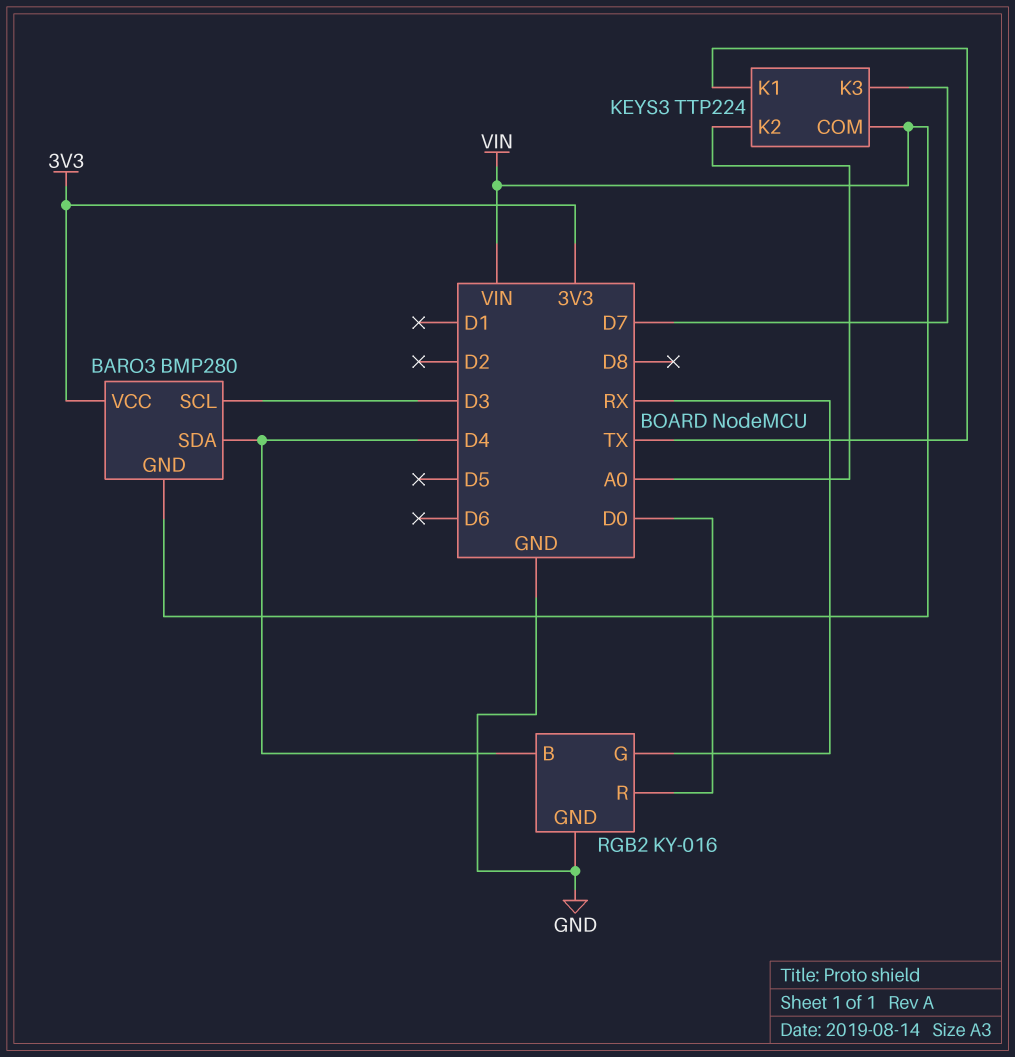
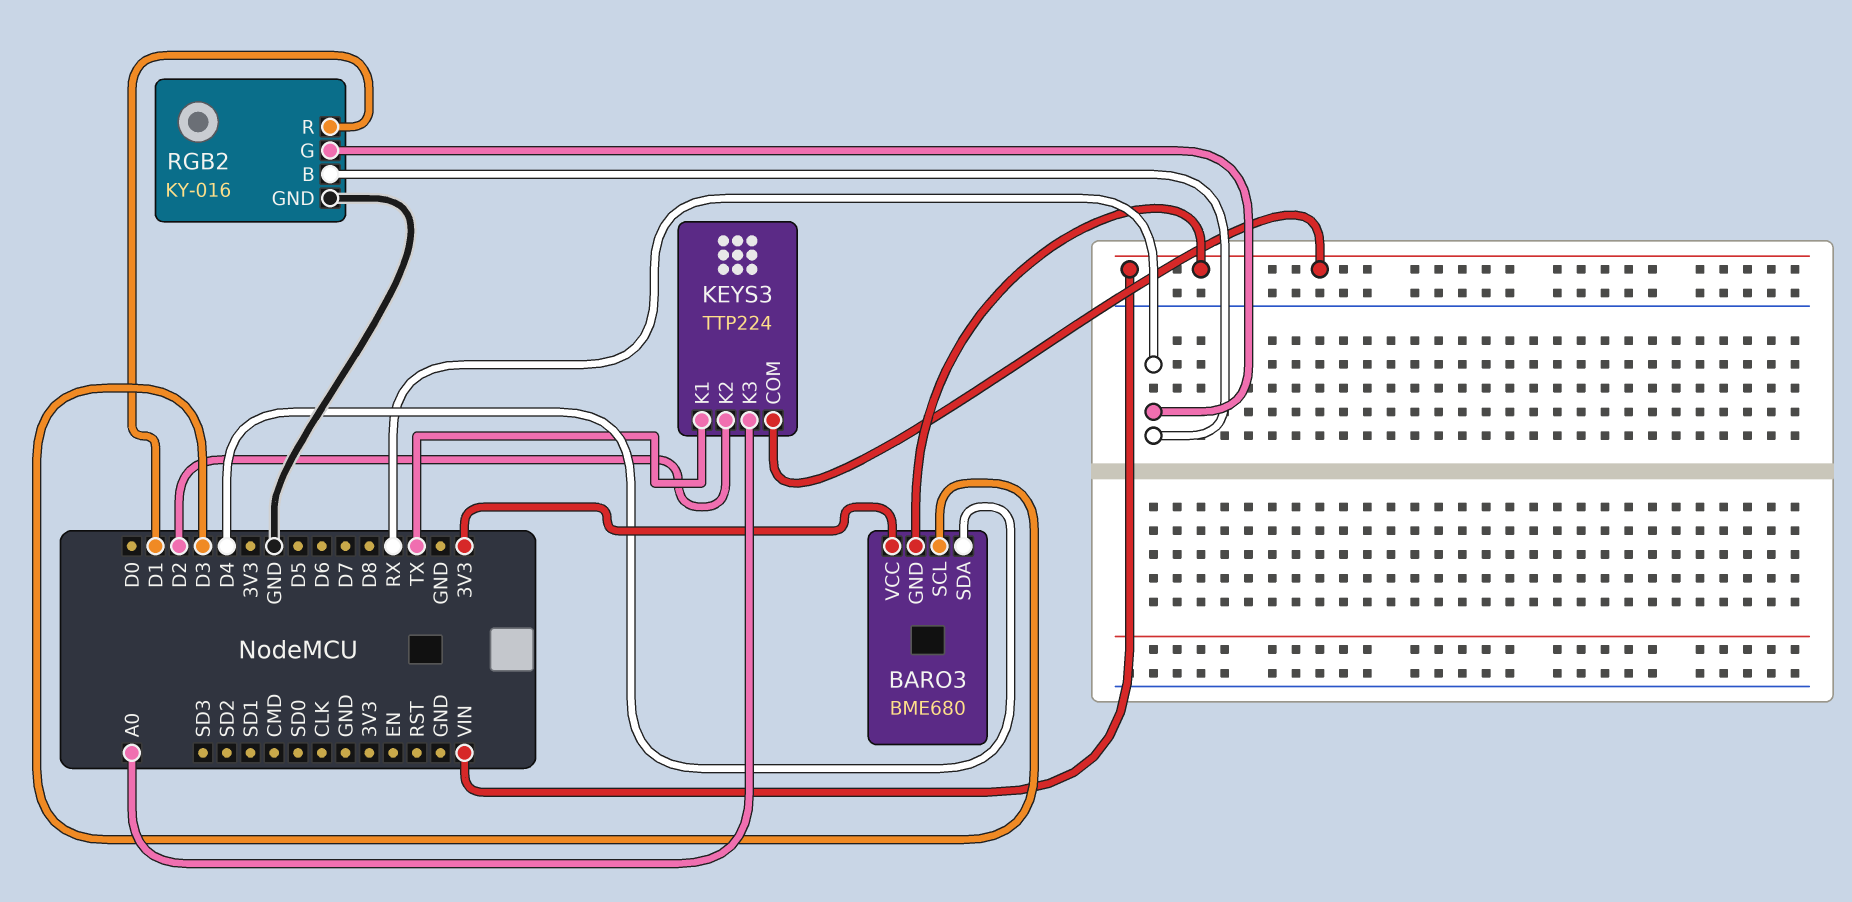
BARO3: BMP280 -> BME680
KEYS3 pin K2: A0 -> D2
KEYS3 pin K3: D7 -> A0
RGB2 pin B: D4 -> RX
RGB2 pin R: D0 -> D1

